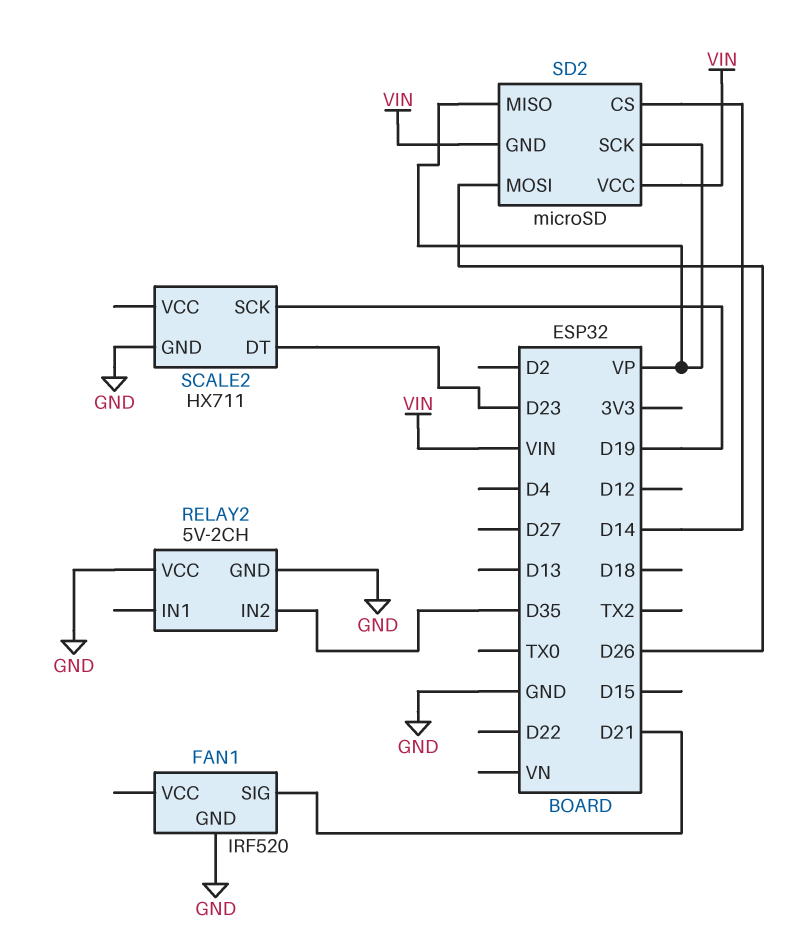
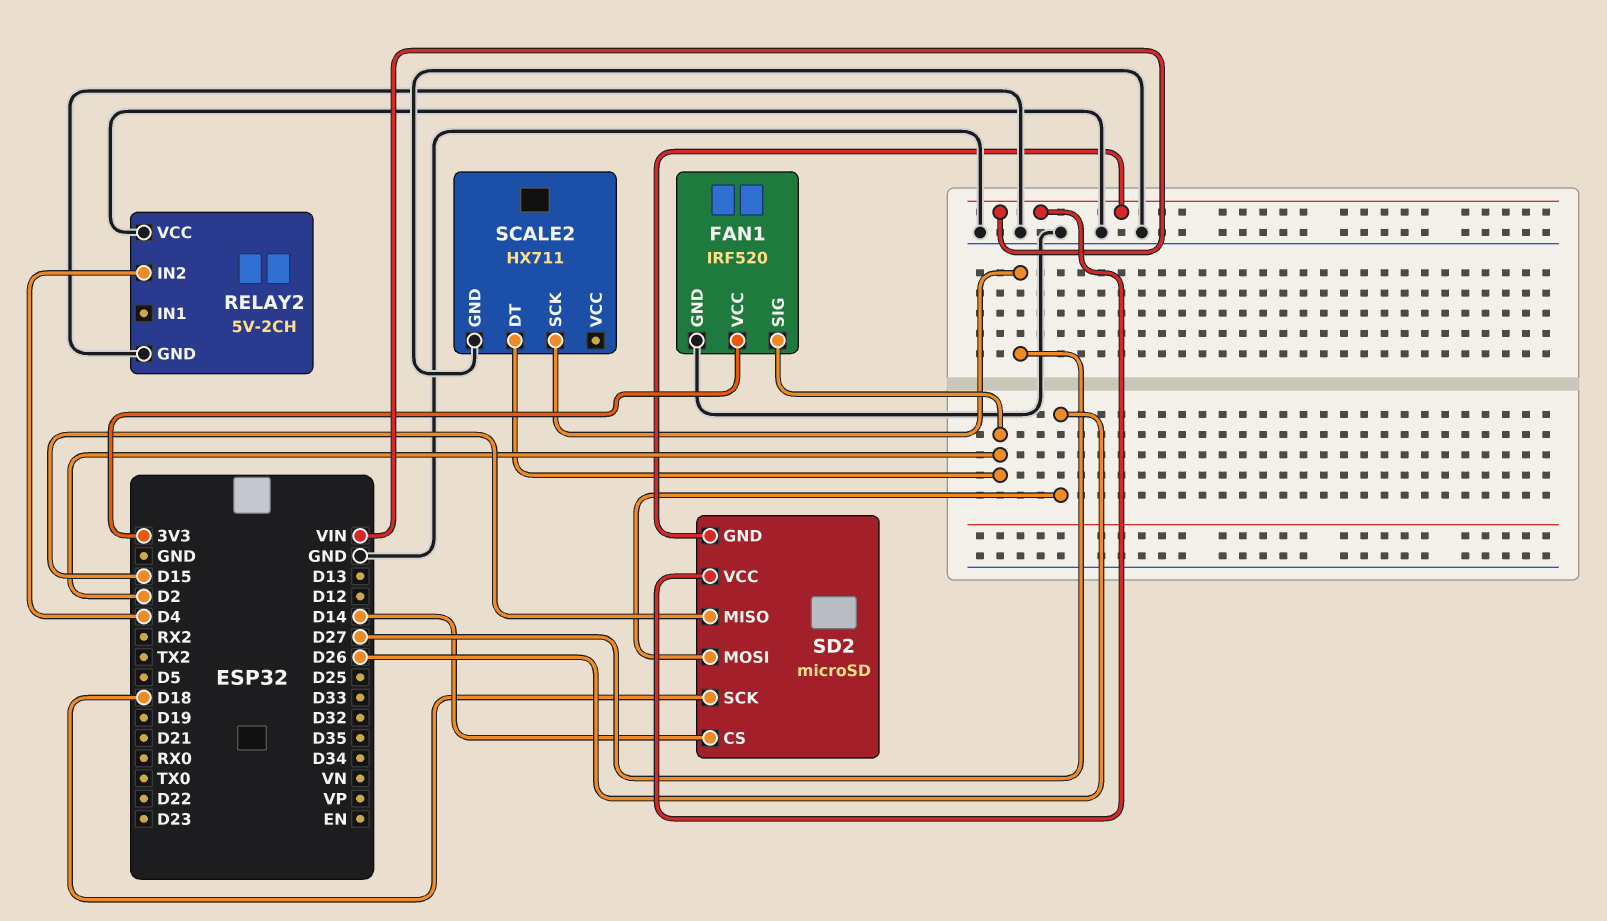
FAN1 pin SIG: D21 -> D2
FAN1 pin VCC: none -> 3V3
RELAY2 pin IN2: D35 -> D4
SCALE2 pin DT: D23 -> D2
SCALE2 pin SCK: D19 -> D27
SD2 pin MISO: VP -> D15
SD2 pin SCK: VP -> D18

